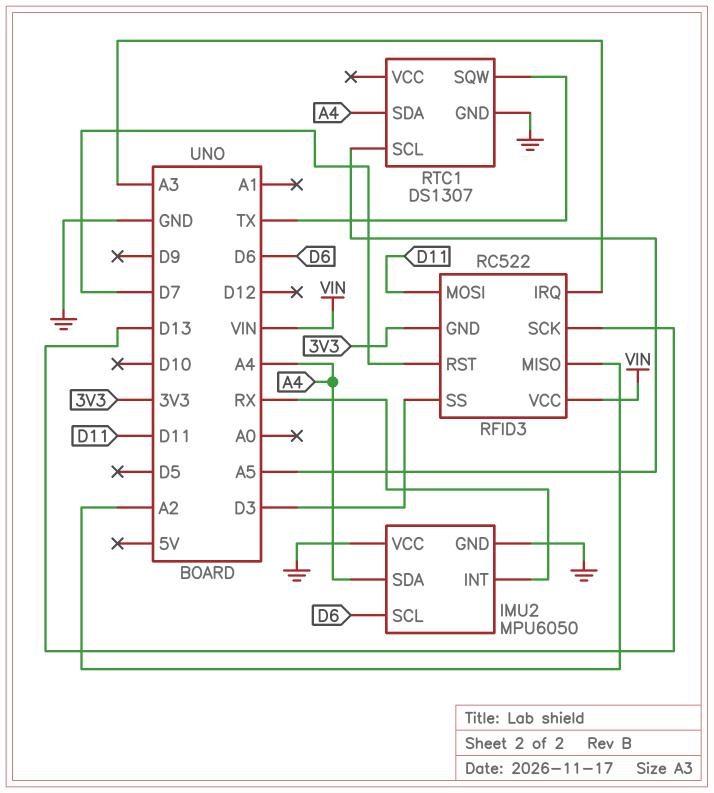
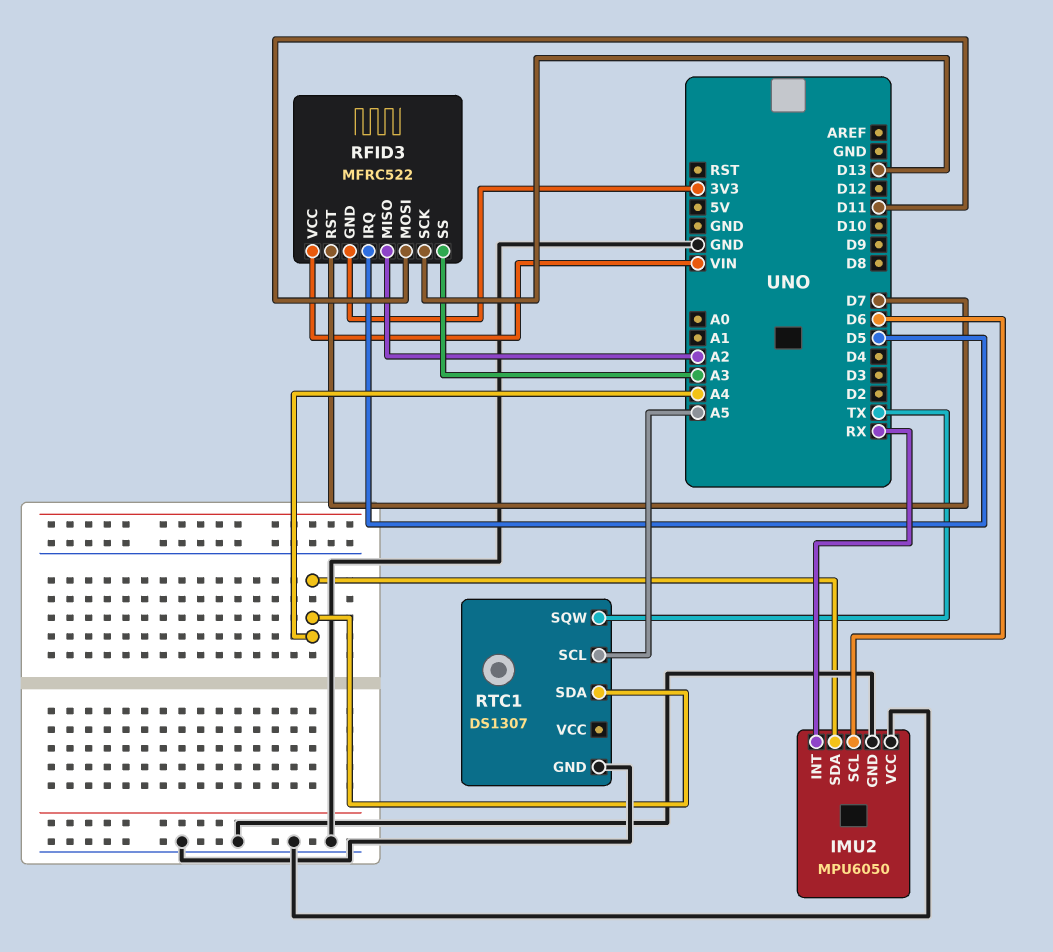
RFID3: RC522 -> MFRC522
RFID3 pin IRQ: A3 -> D5
RFID3 pin SS: D3 -> A3

